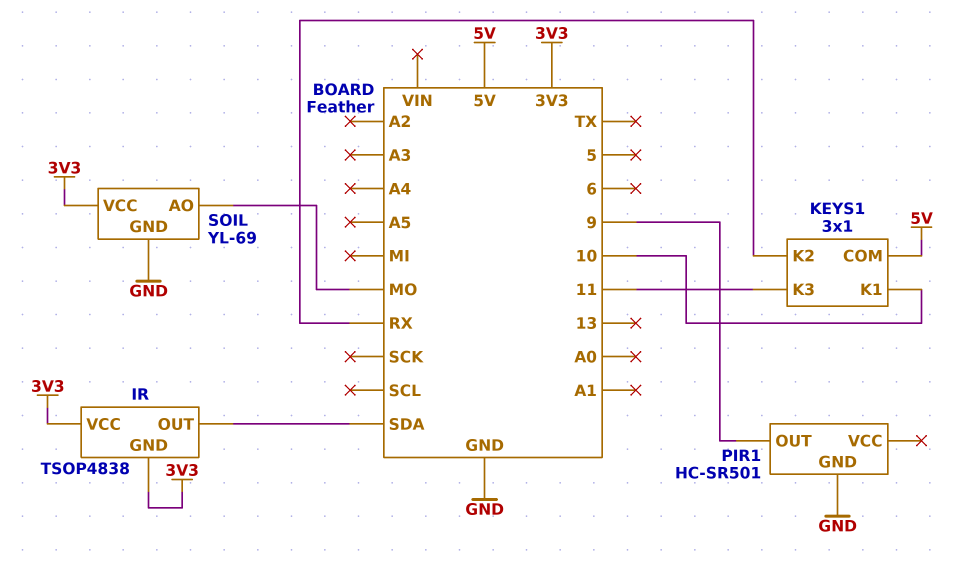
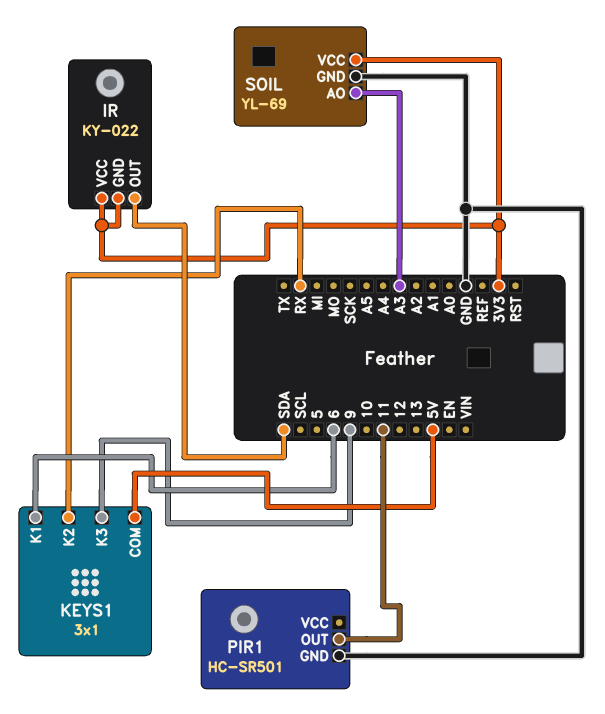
IR: TSOP4838 -> KY-022
KEYS1 pin K1: 10 -> 6
KEYS1 pin K3: 11 -> 9
PIR1 pin OUT: 9 -> 11
SOIL pin AO: MO -> A3

